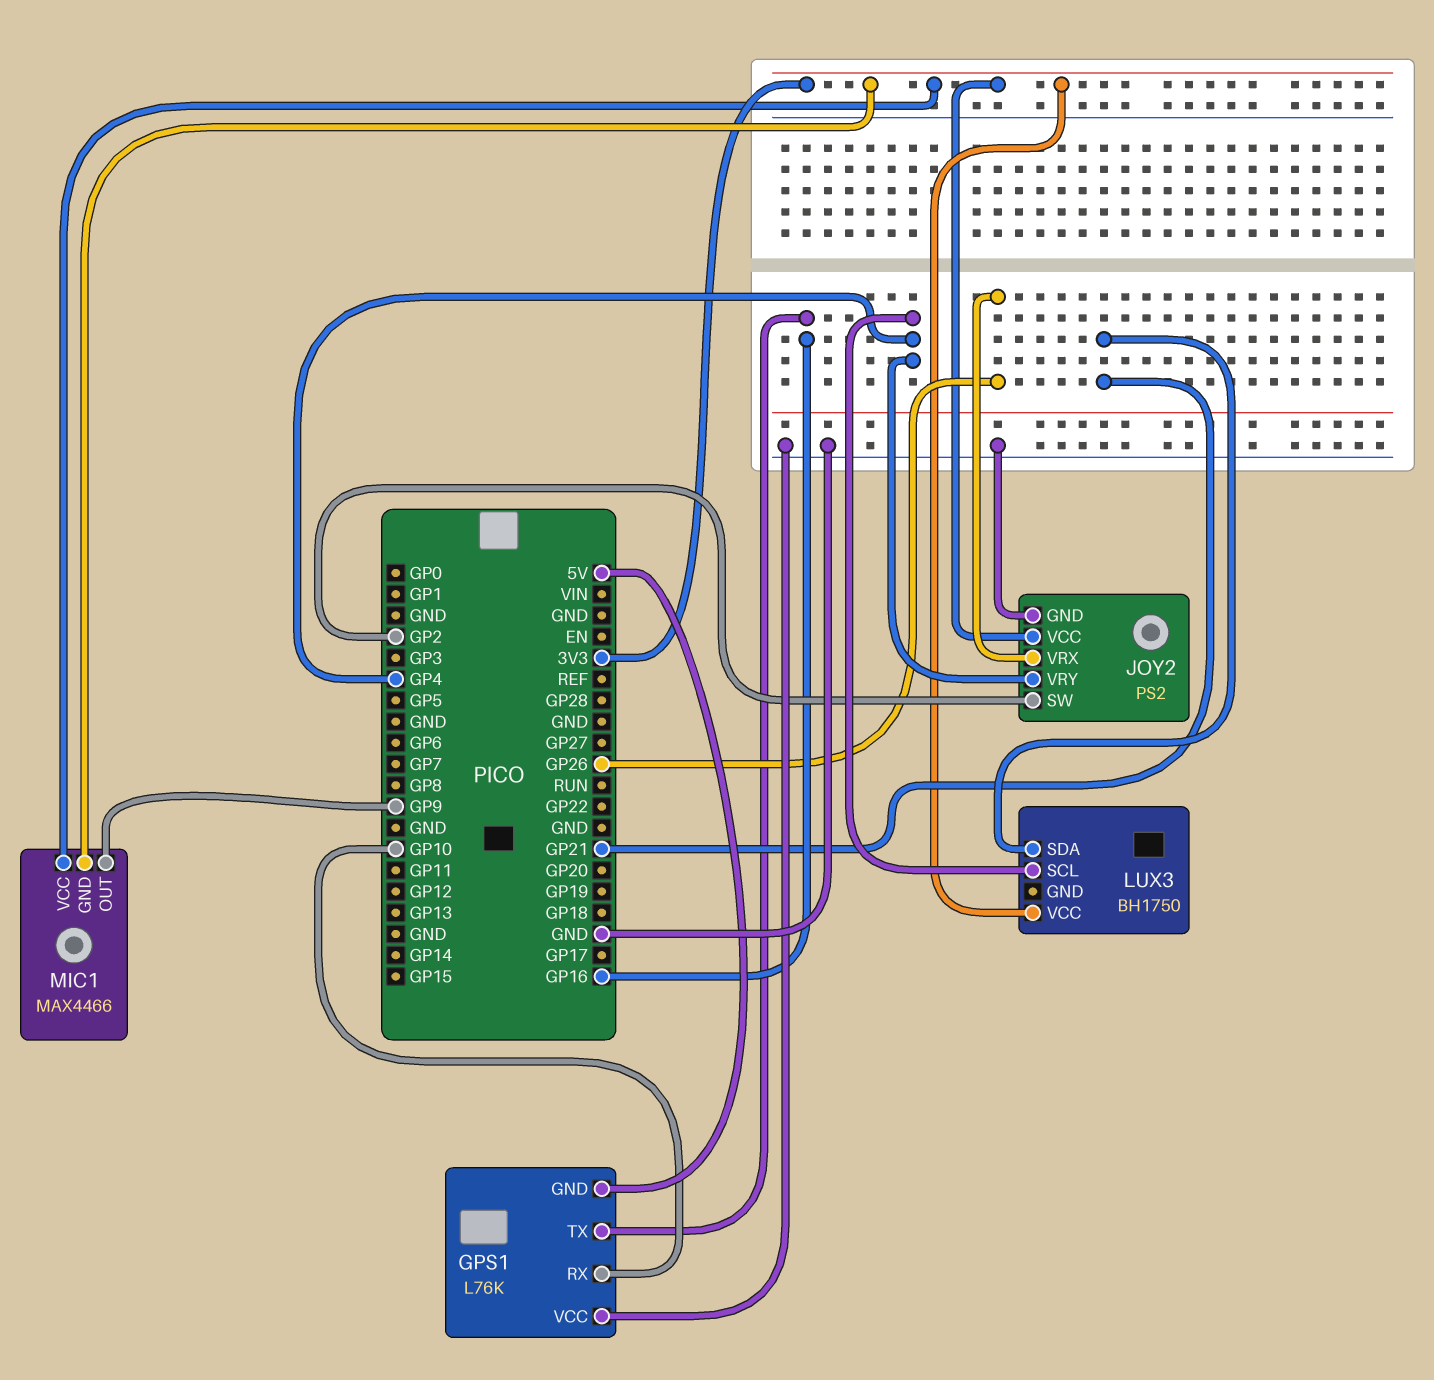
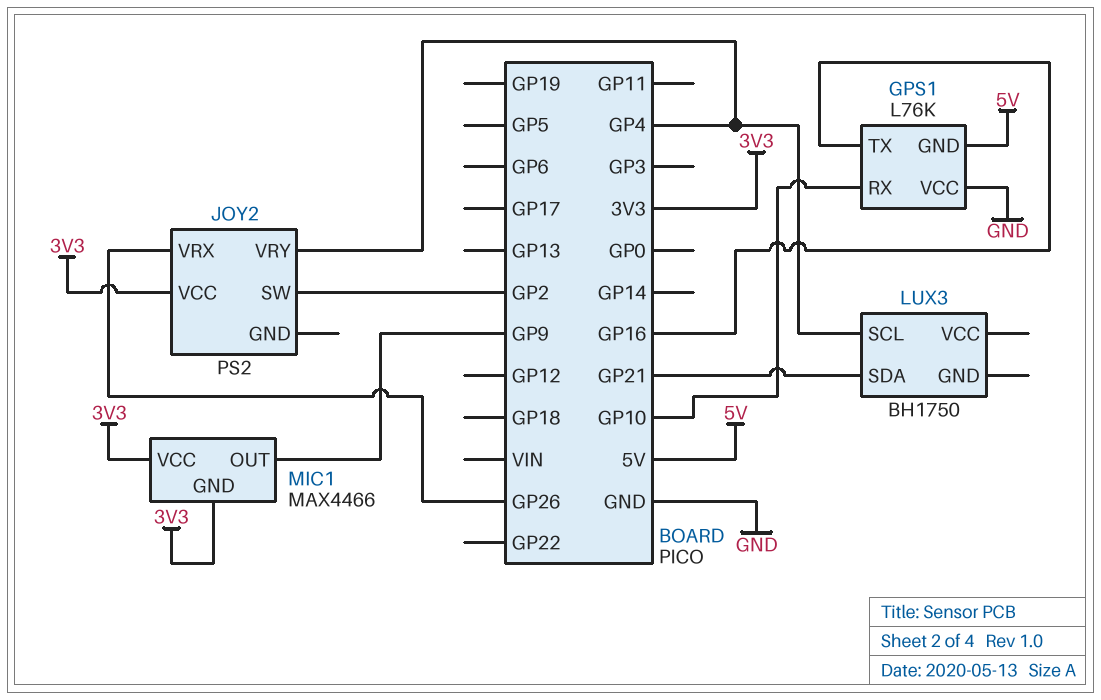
JOY2 pin GND: GND -> none
LUX3 pin VCC: 3V3 -> none

